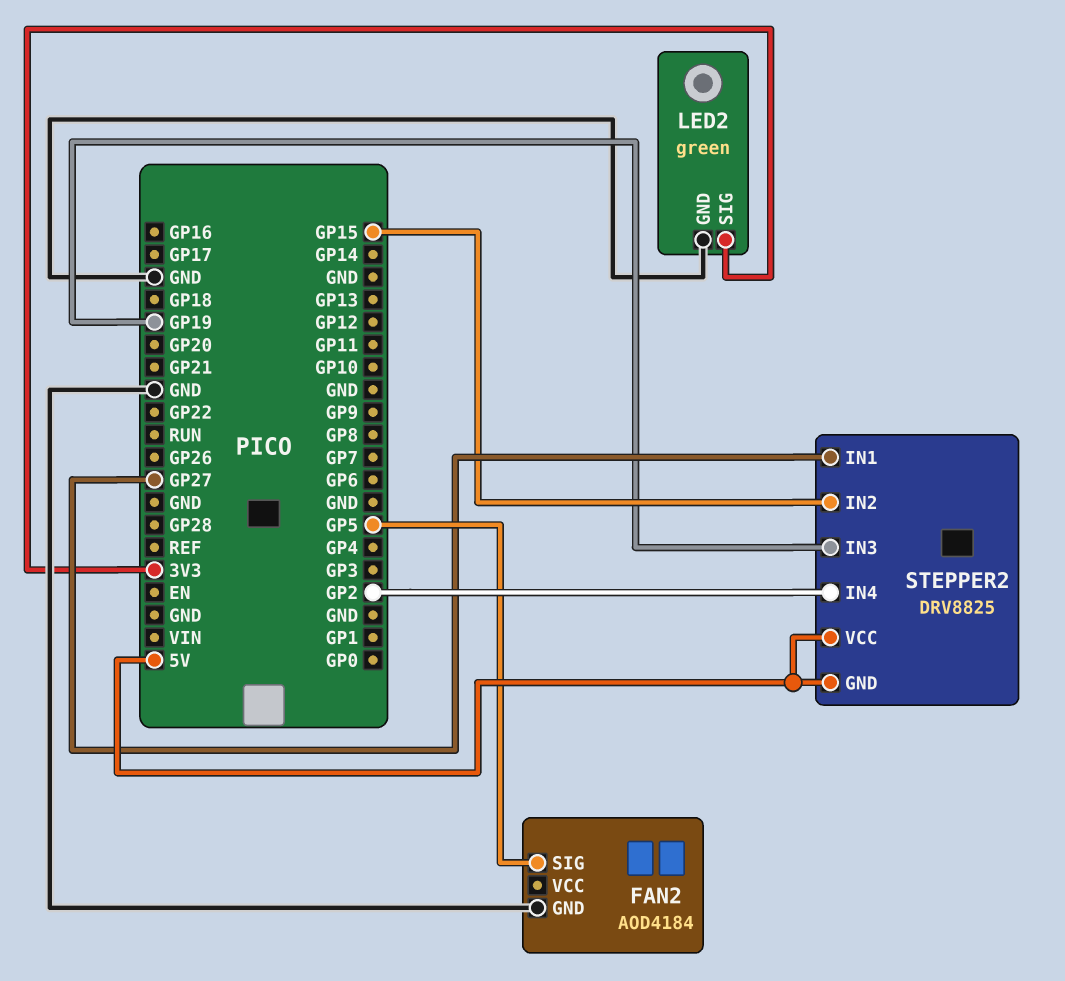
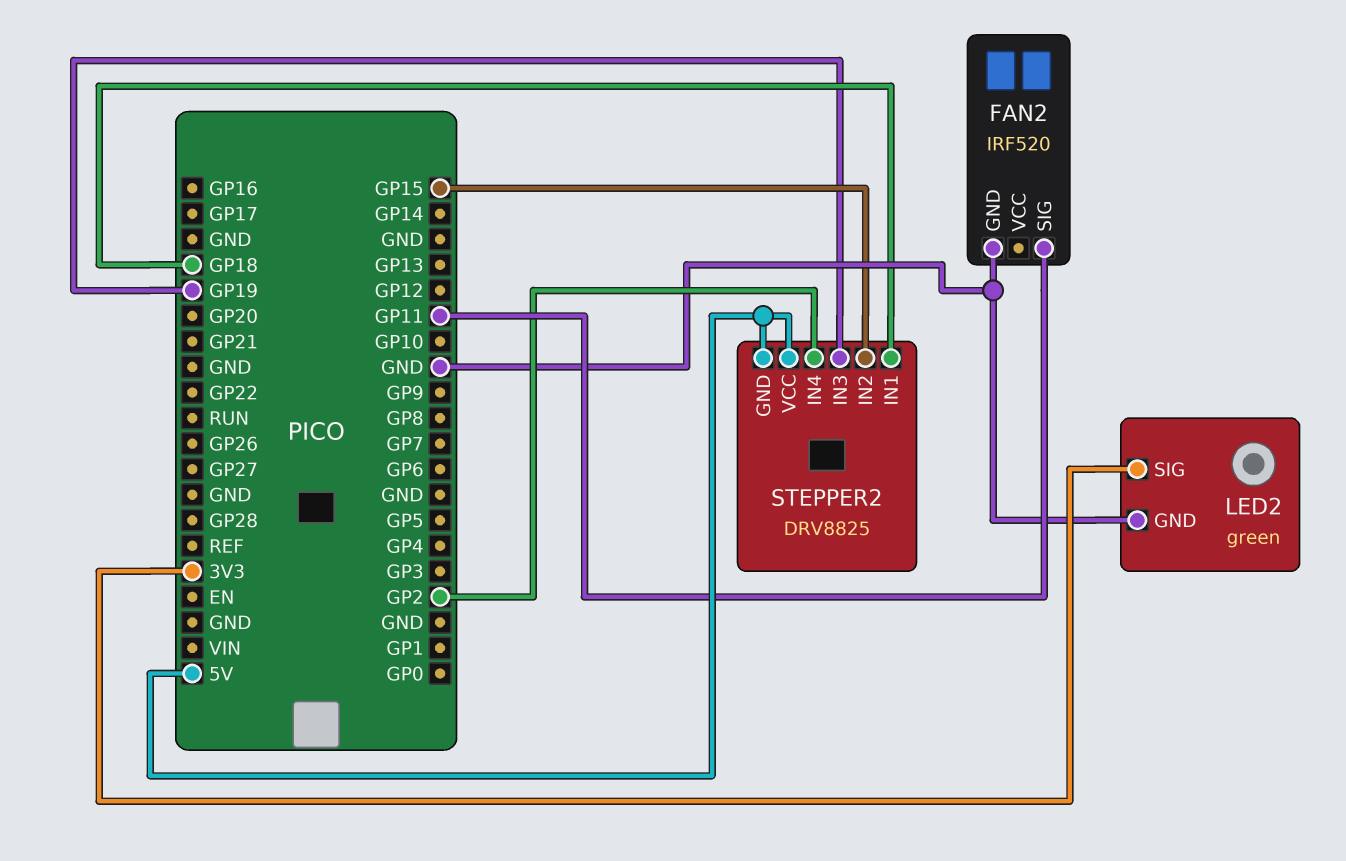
FAN2: AOD4184 -> IRF520
FAN2 pin SIG: GP5 -> GP11
STEPPER2 pin IN1: GP27 -> GP18

